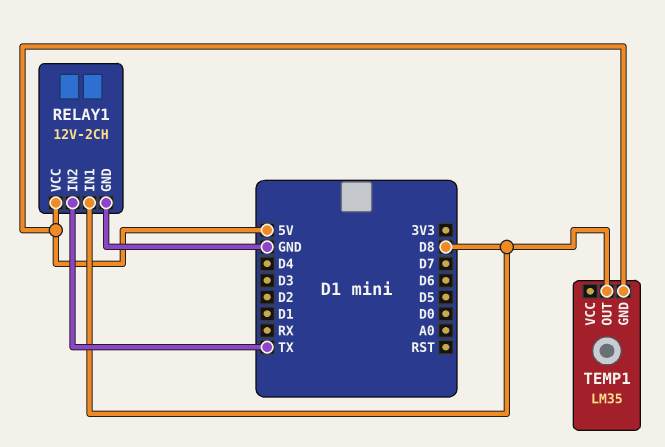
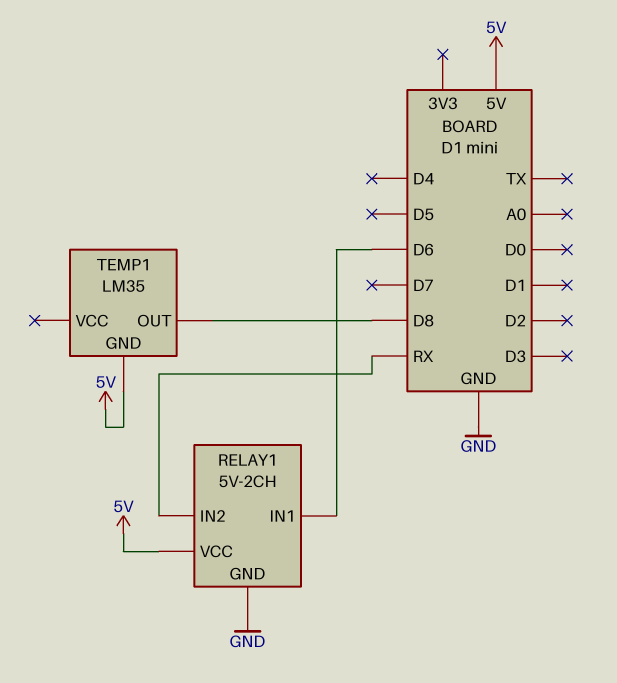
RELAY1: 12V-2CH -> 5V-2CH
RELAY1 pin IN1: D8 -> D6
RELAY1 pin IN2: TX -> RX

